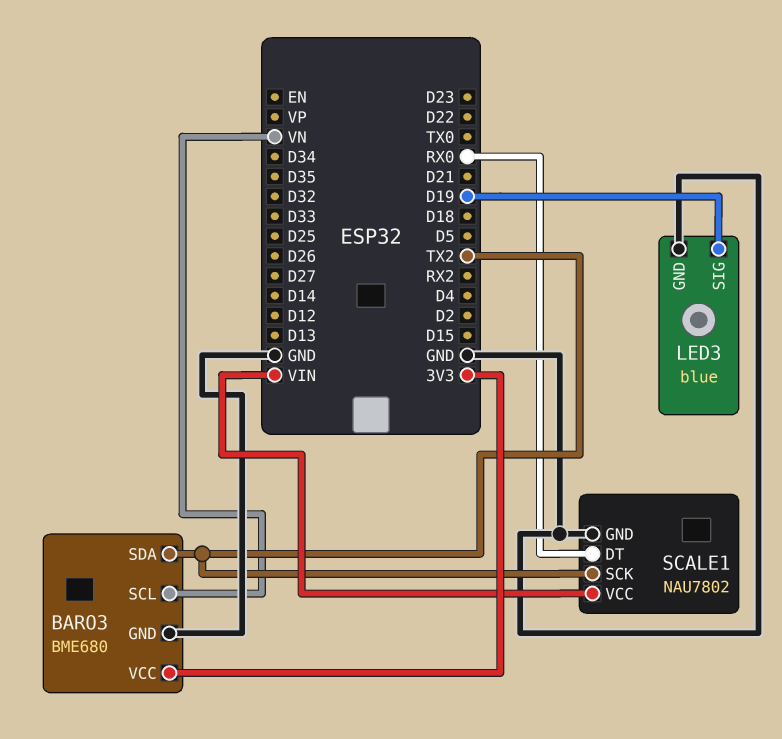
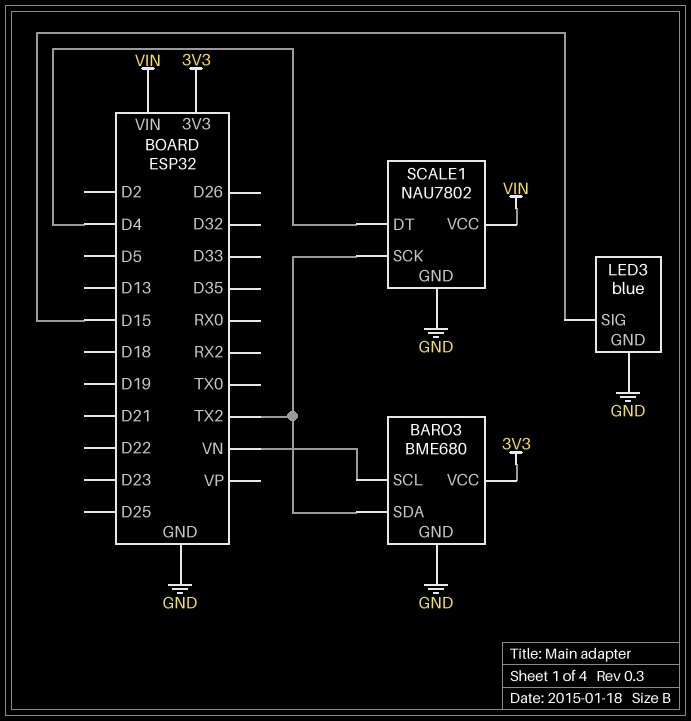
LED3 pin SIG: D19 -> D15
SCALE1 pin DT: RX0 -> D4

